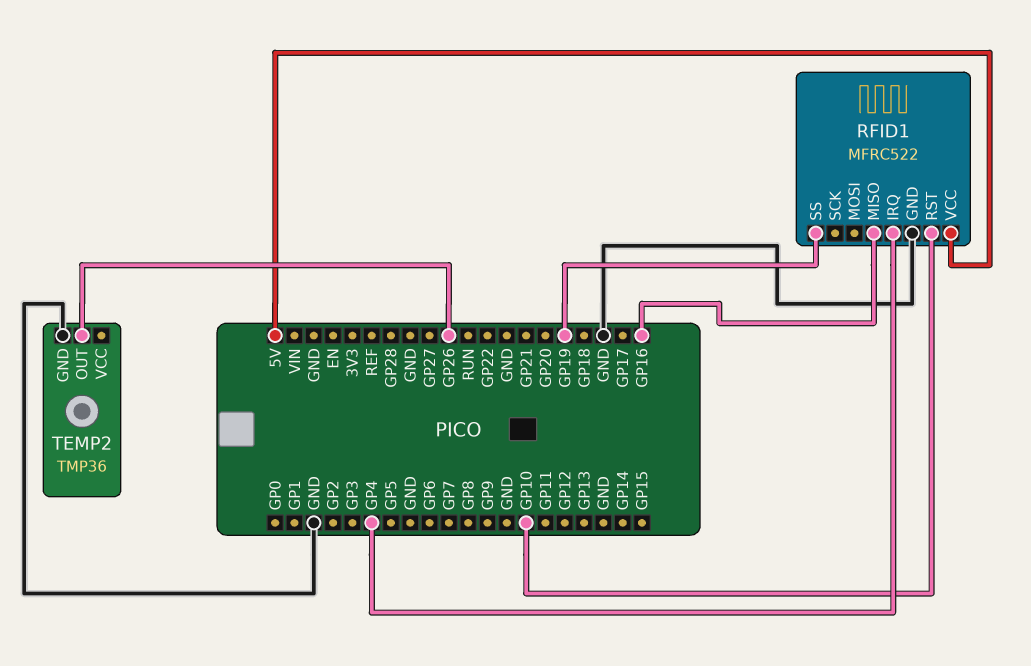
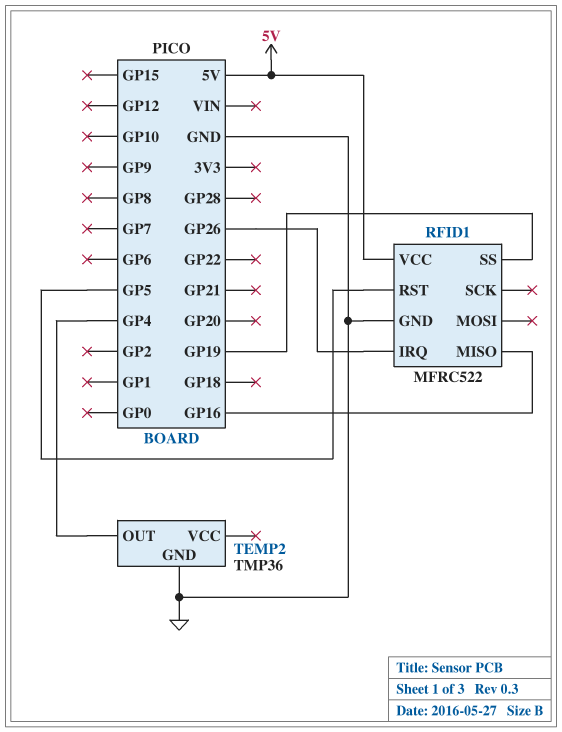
RFID1 pin IRQ: GP4 -> GP26
RFID1 pin RST: GP10 -> GP5
TEMP2 pin OUT: GP26 -> GP4

